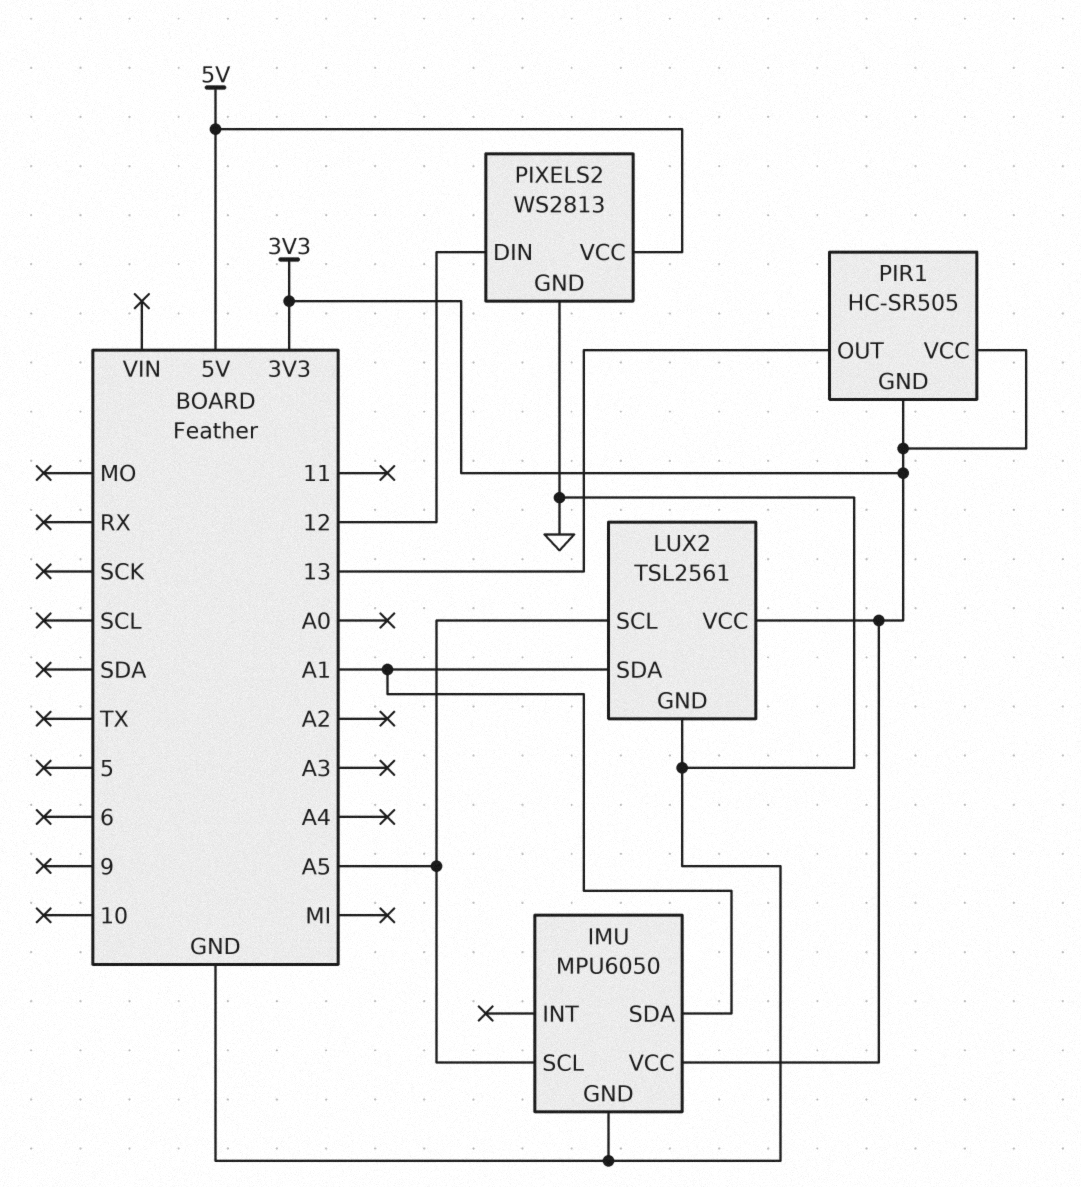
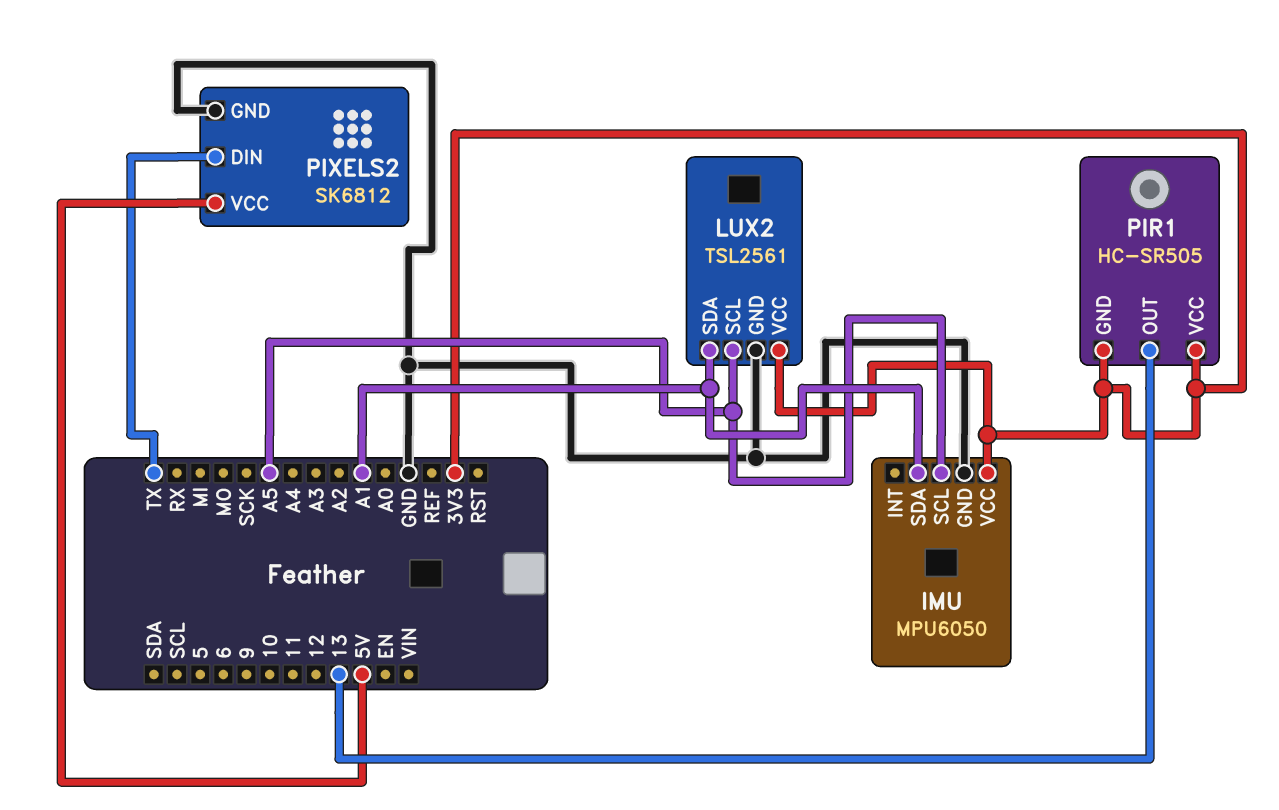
PIXELS2: WS2813 -> SK6812
PIXELS2 pin DIN: 12 -> TX

